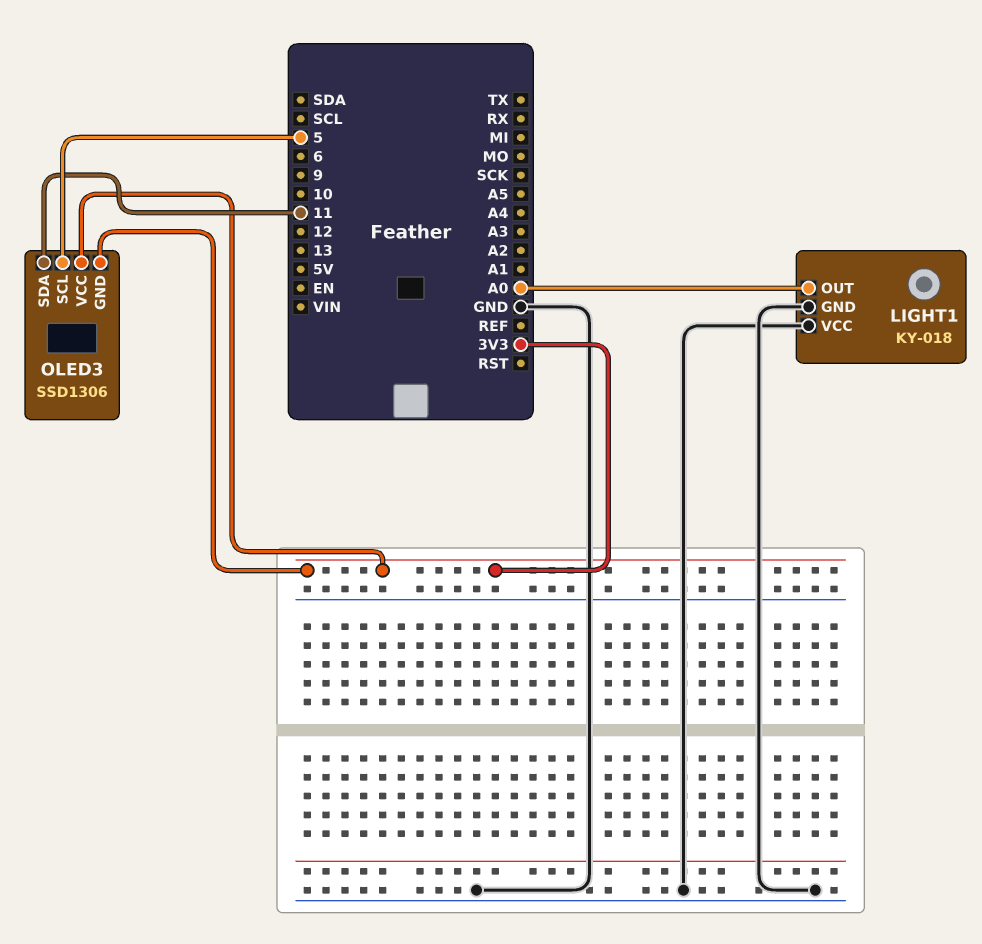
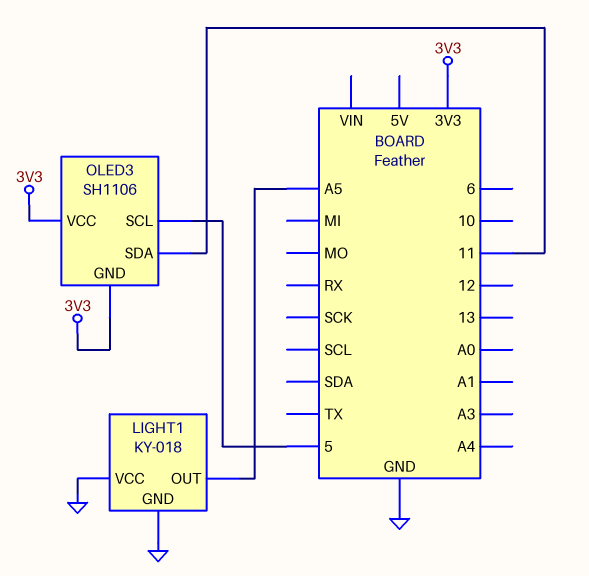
LIGHT1 pin OUT: A0 -> A5
OLED3: SSD1306 -> SH1106

